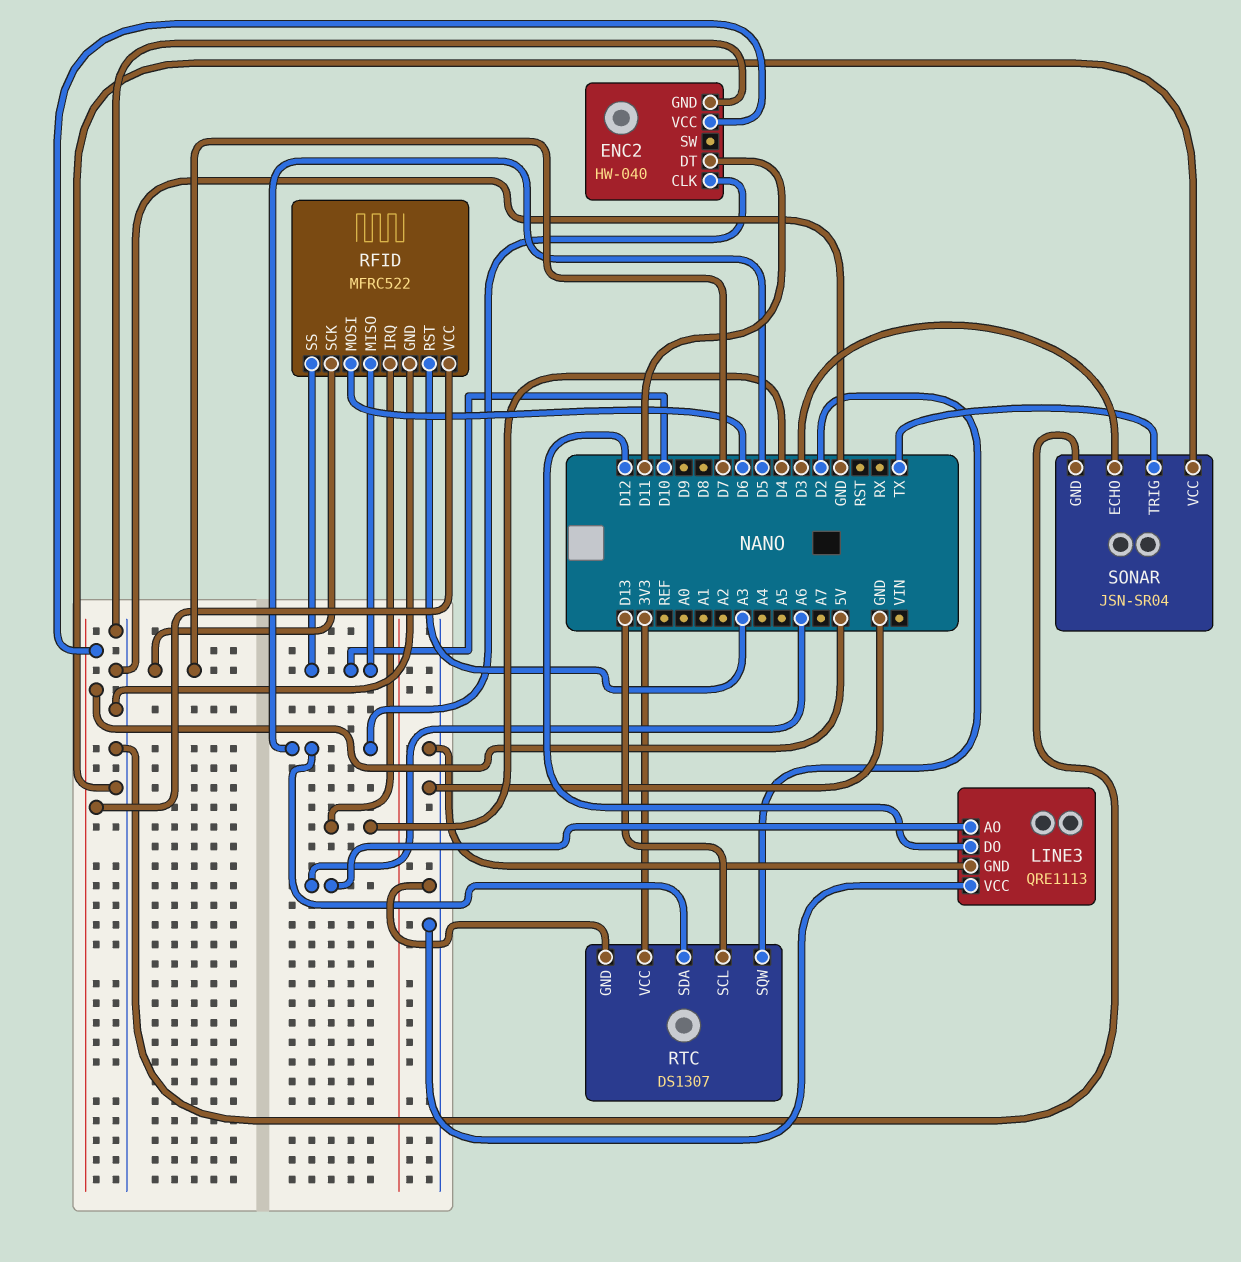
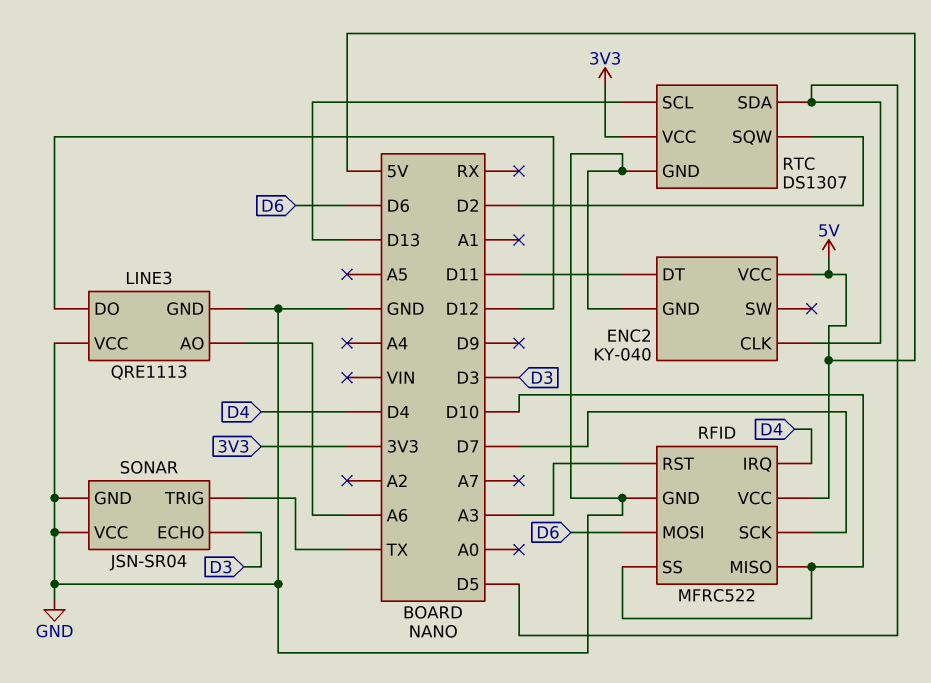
ENC2: HW-040 -> KY-040

